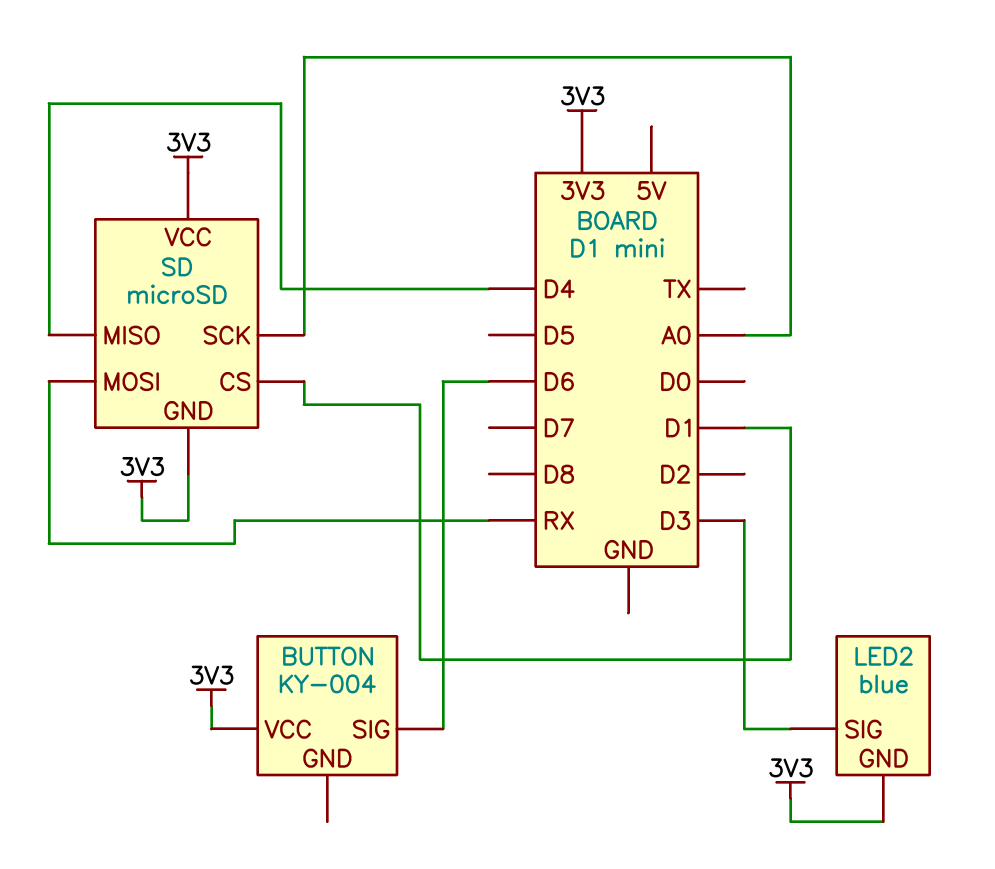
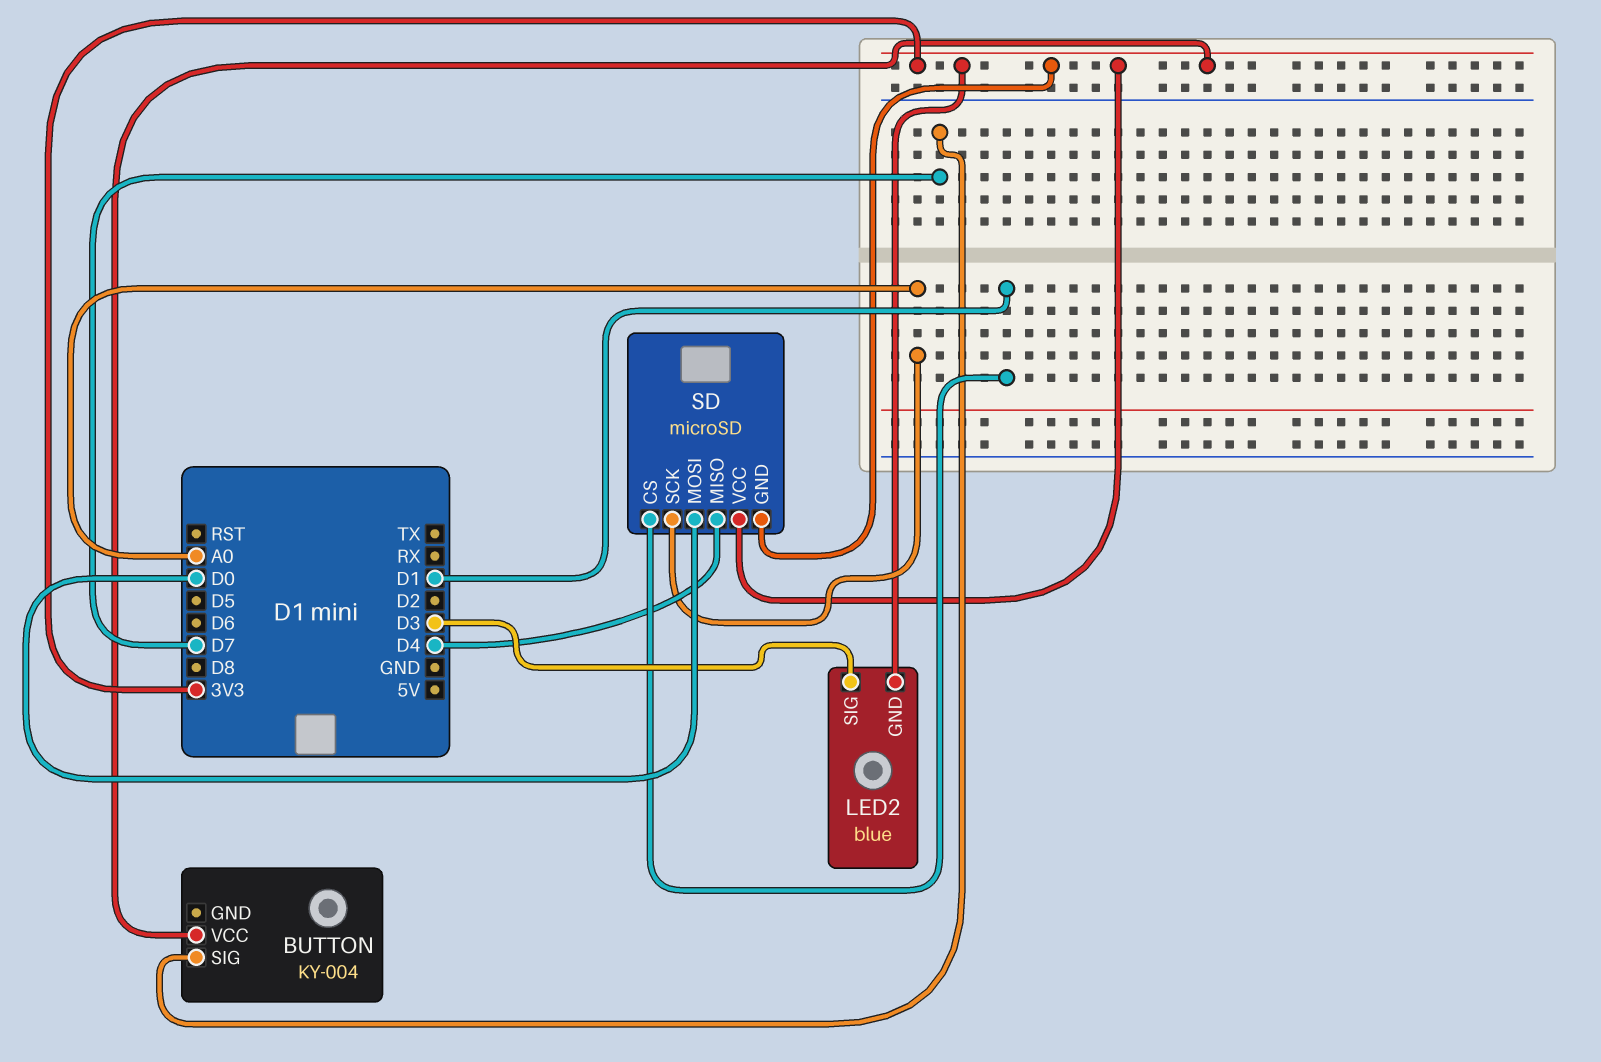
BUTTON pin SIG: D6 -> D7
SD pin MOSI: RX -> D0

